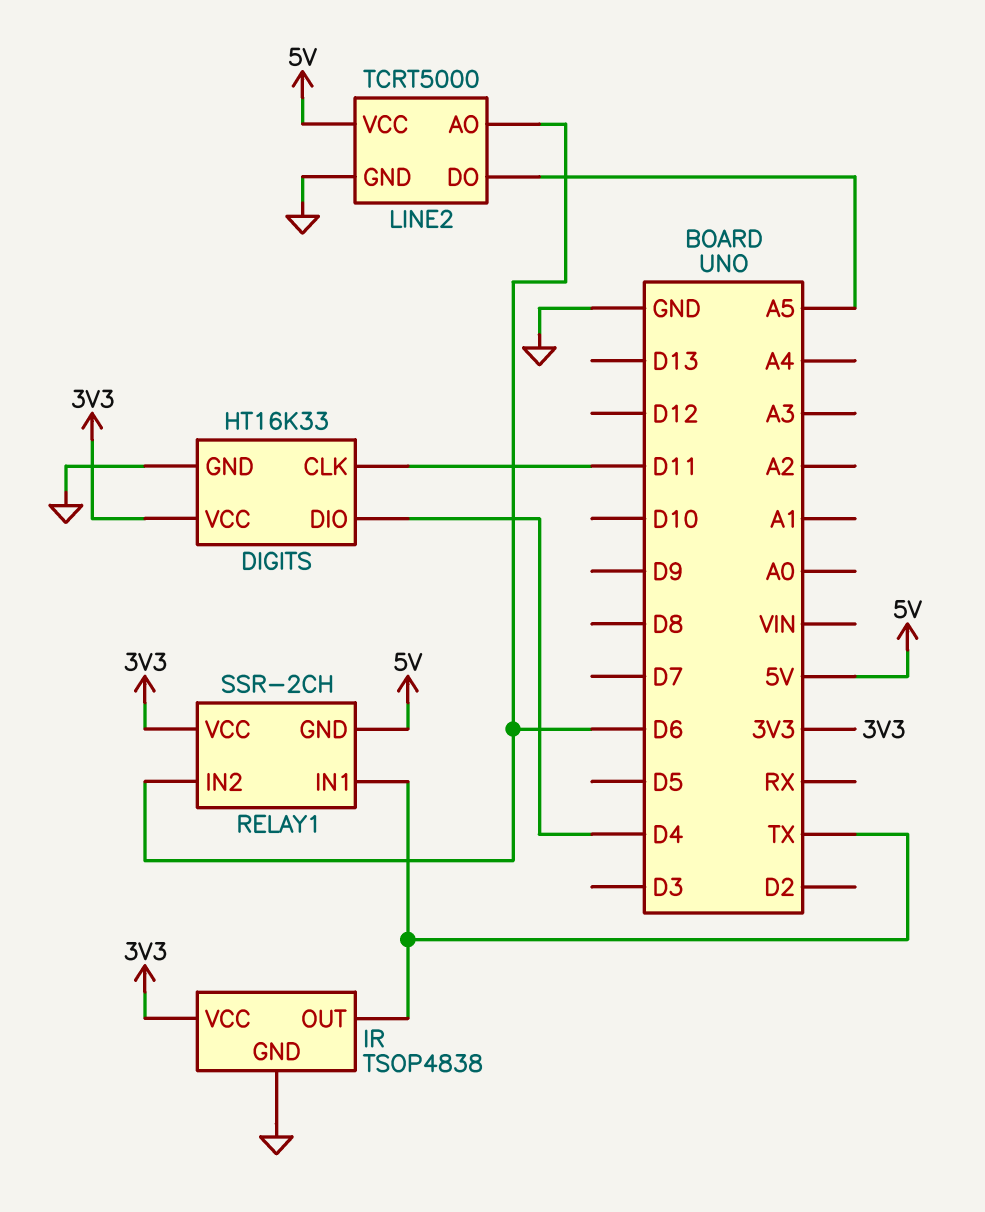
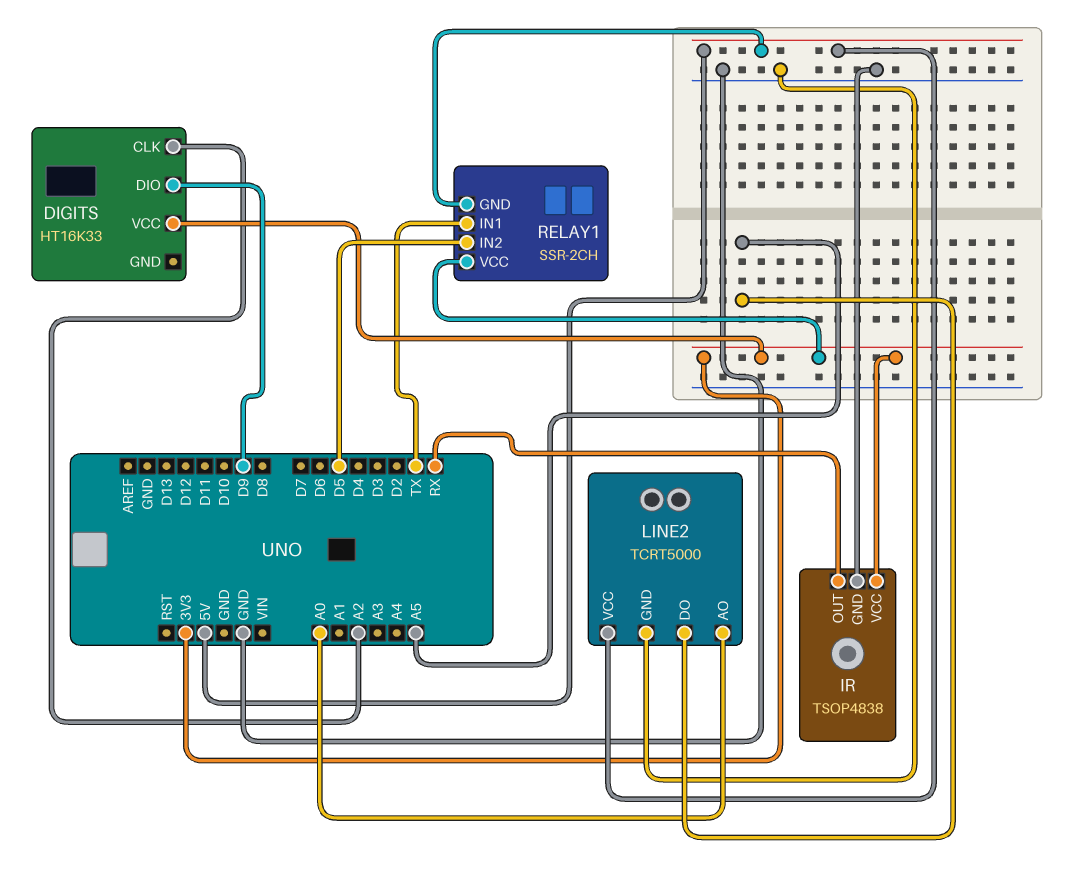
DIGITS pin CLK: D11 -> A2
DIGITS pin DIO: D4 -> D9
DIGITS pin GND: GND -> none
IR pin OUT: TX -> RX
LINE2 pin AO: D6 -> A0
RELAY1 pin IN2: D6 -> D5

